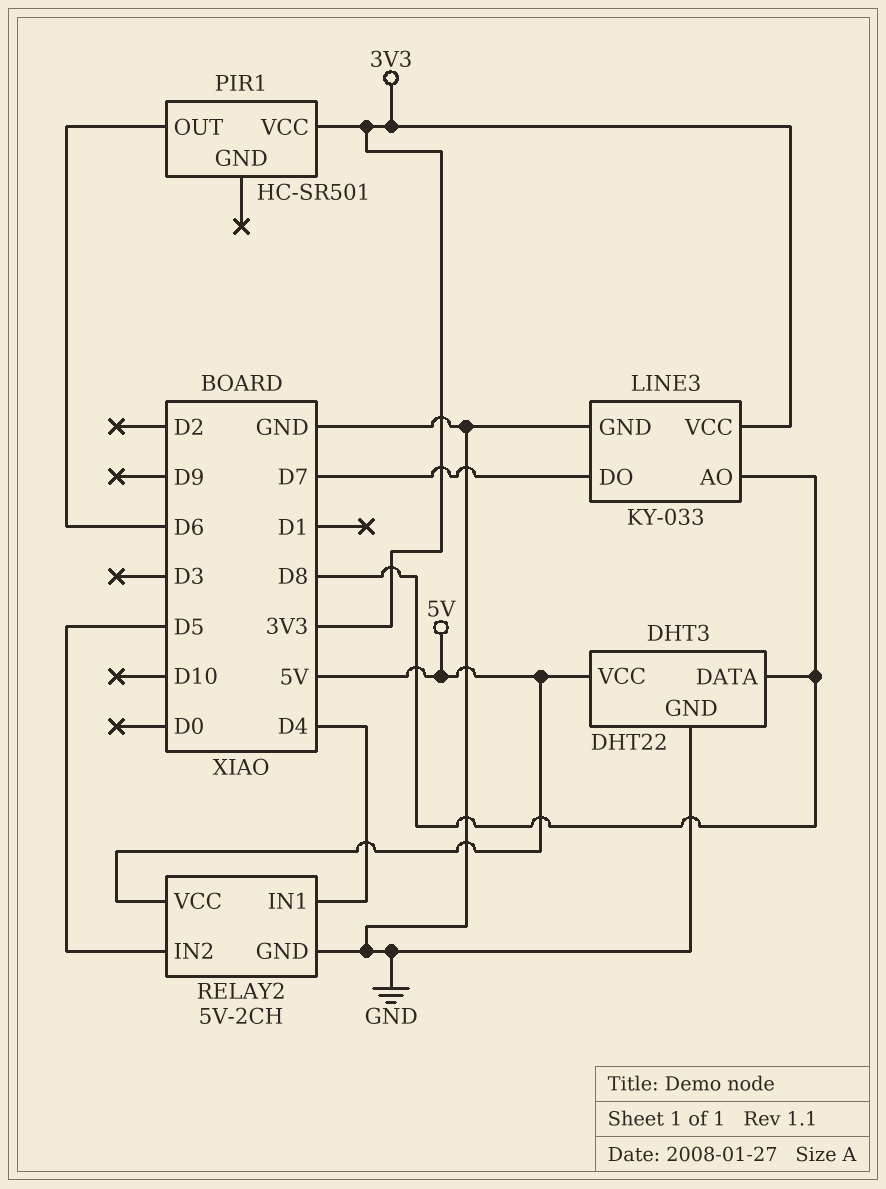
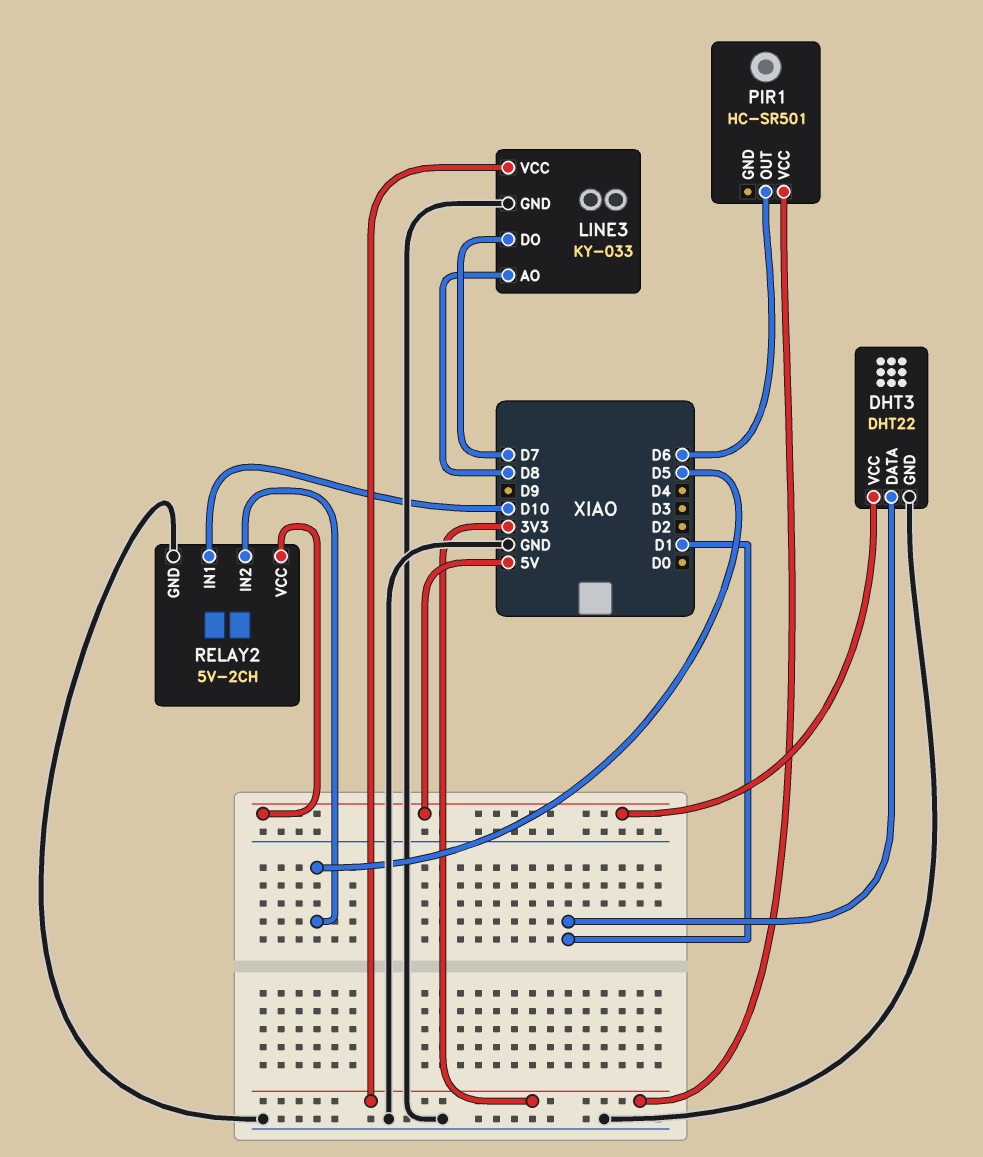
DHT3 pin DATA: D8 -> D1
RELAY2 pin IN1: D4 -> D10

